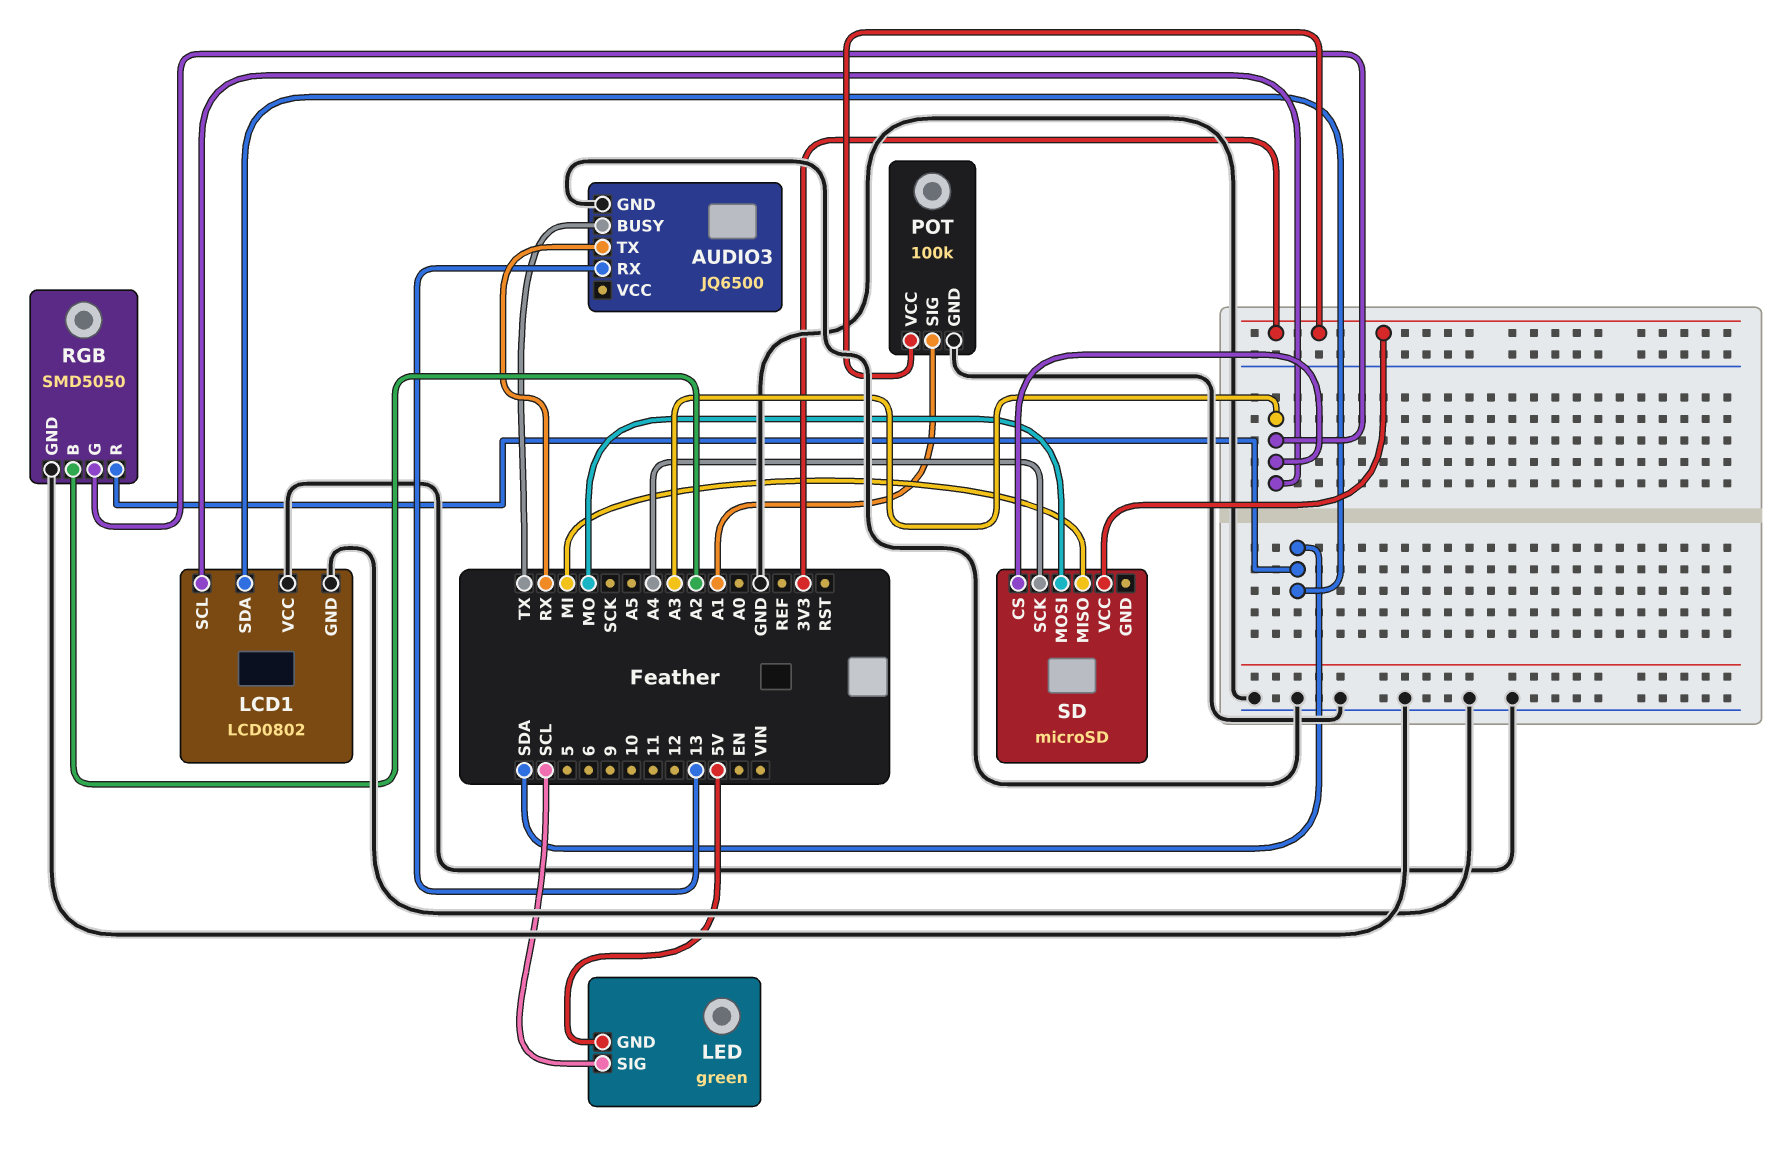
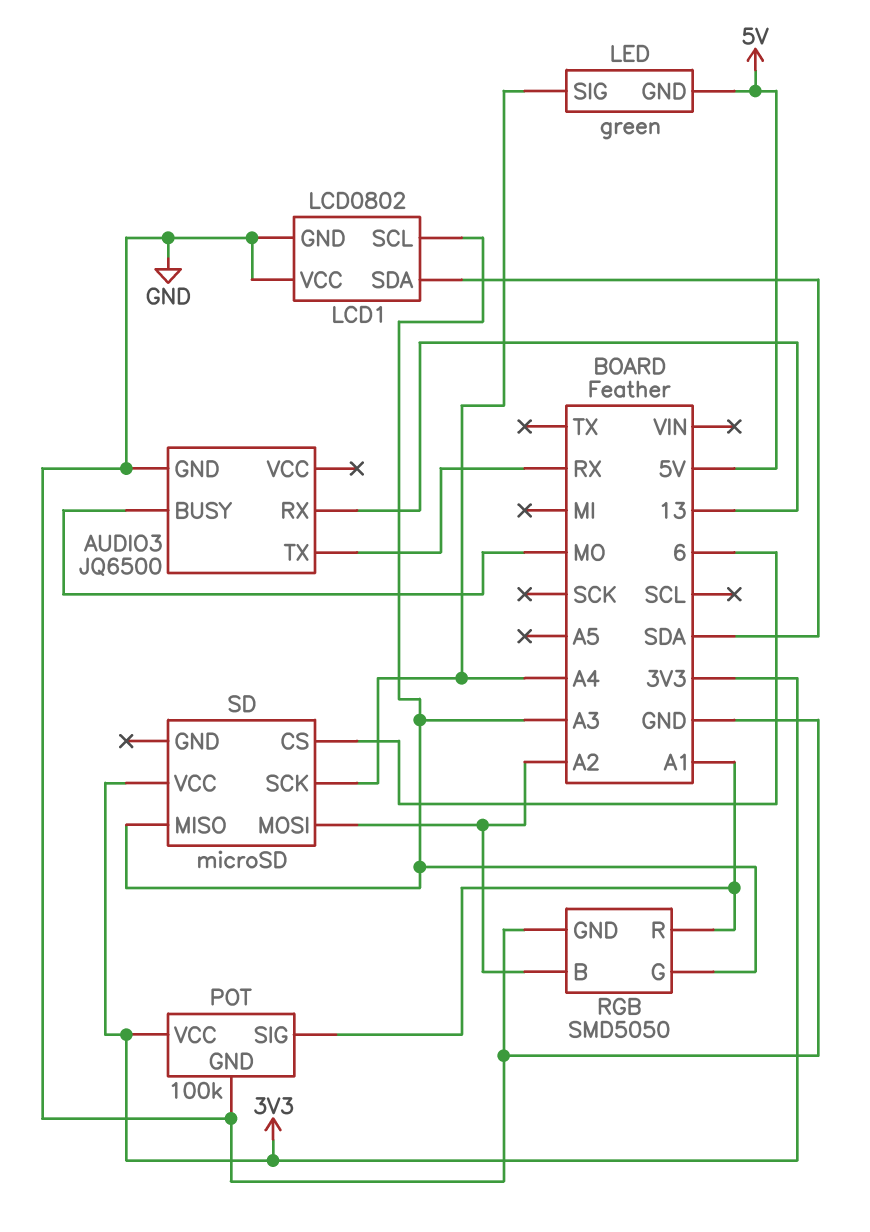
AUDIO3 pin BUSY: TX -> MO
LED pin SIG: SCL -> A4
RGB pin R: SDA -> A1
SD pin CS: A3 -> 6
SD pin MISO: MI -> A3
SD pin MOSI: MO -> A2

